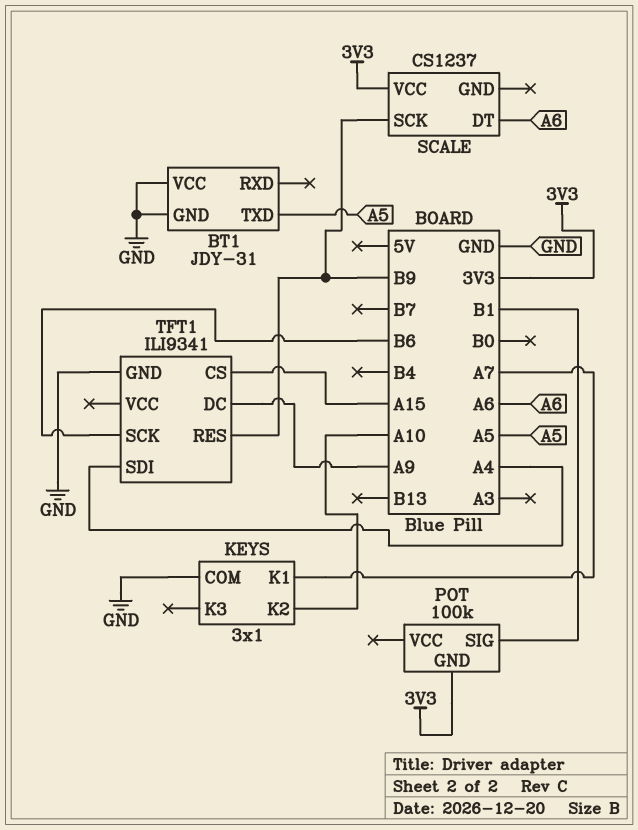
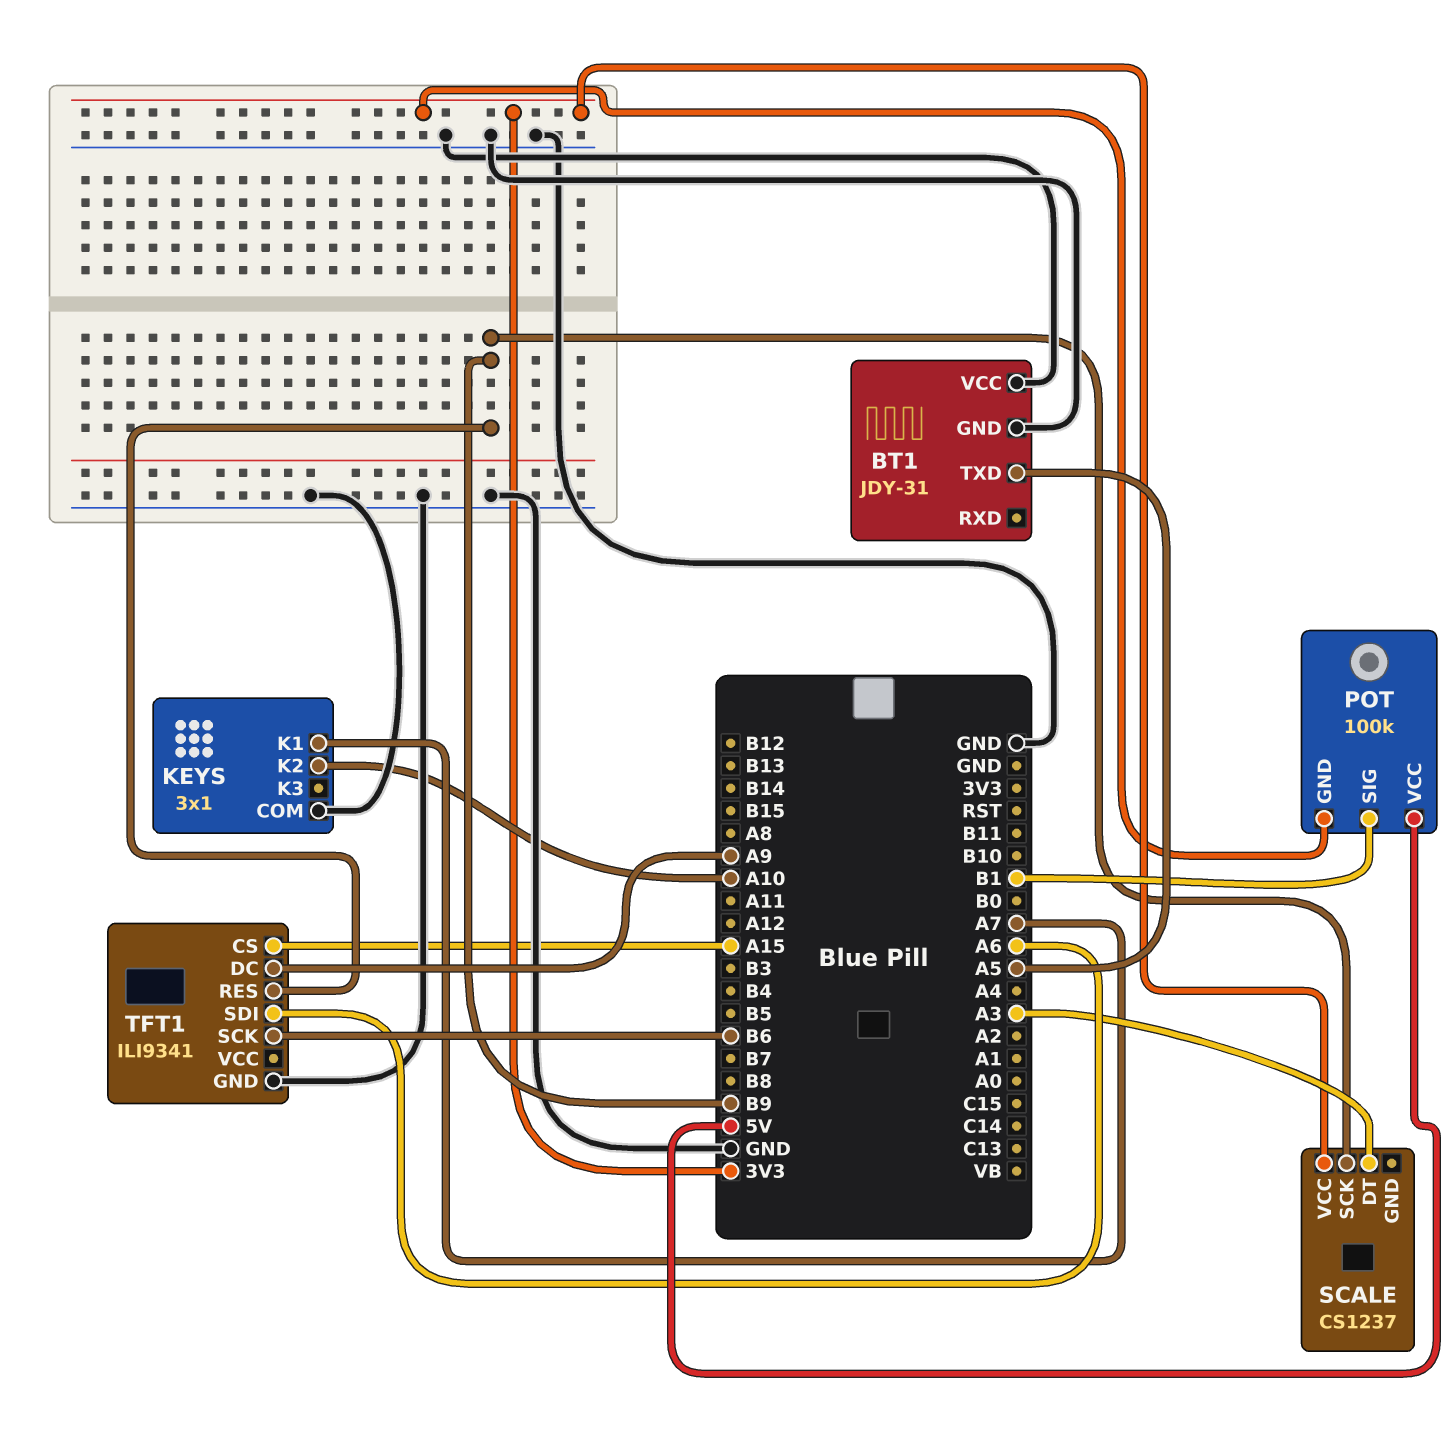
POT pin VCC: none -> 5V
SCALE pin DT: A6 -> A3
TFT1 pin SDI: A4 -> A6

